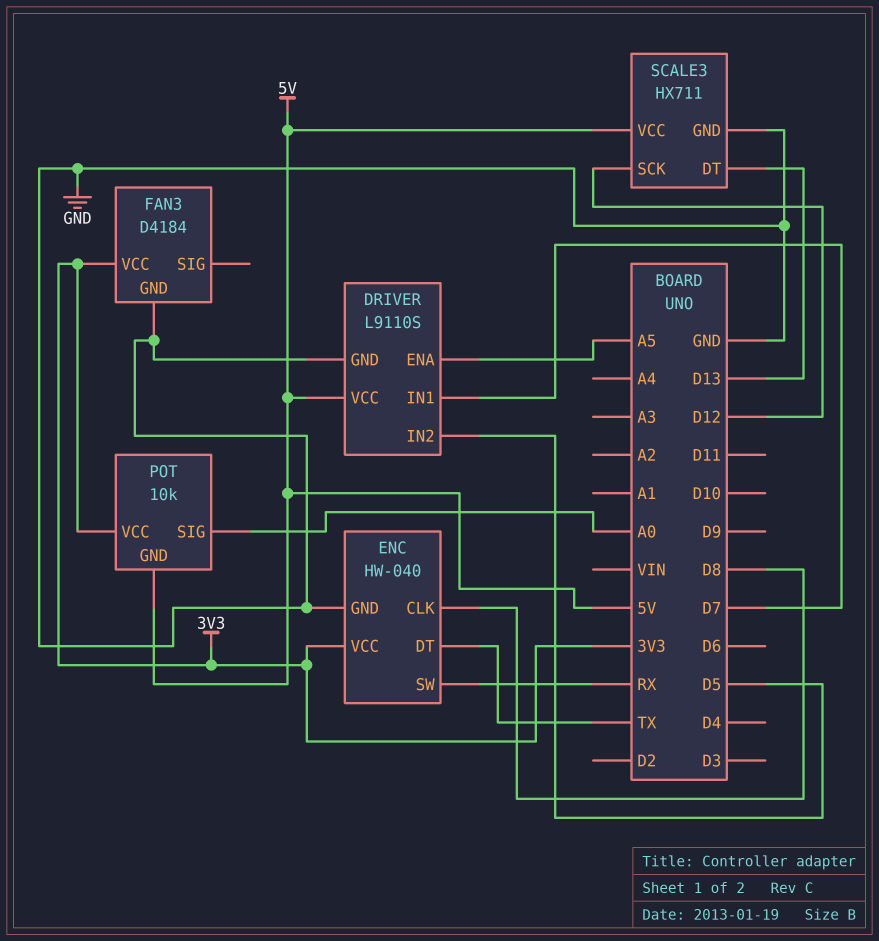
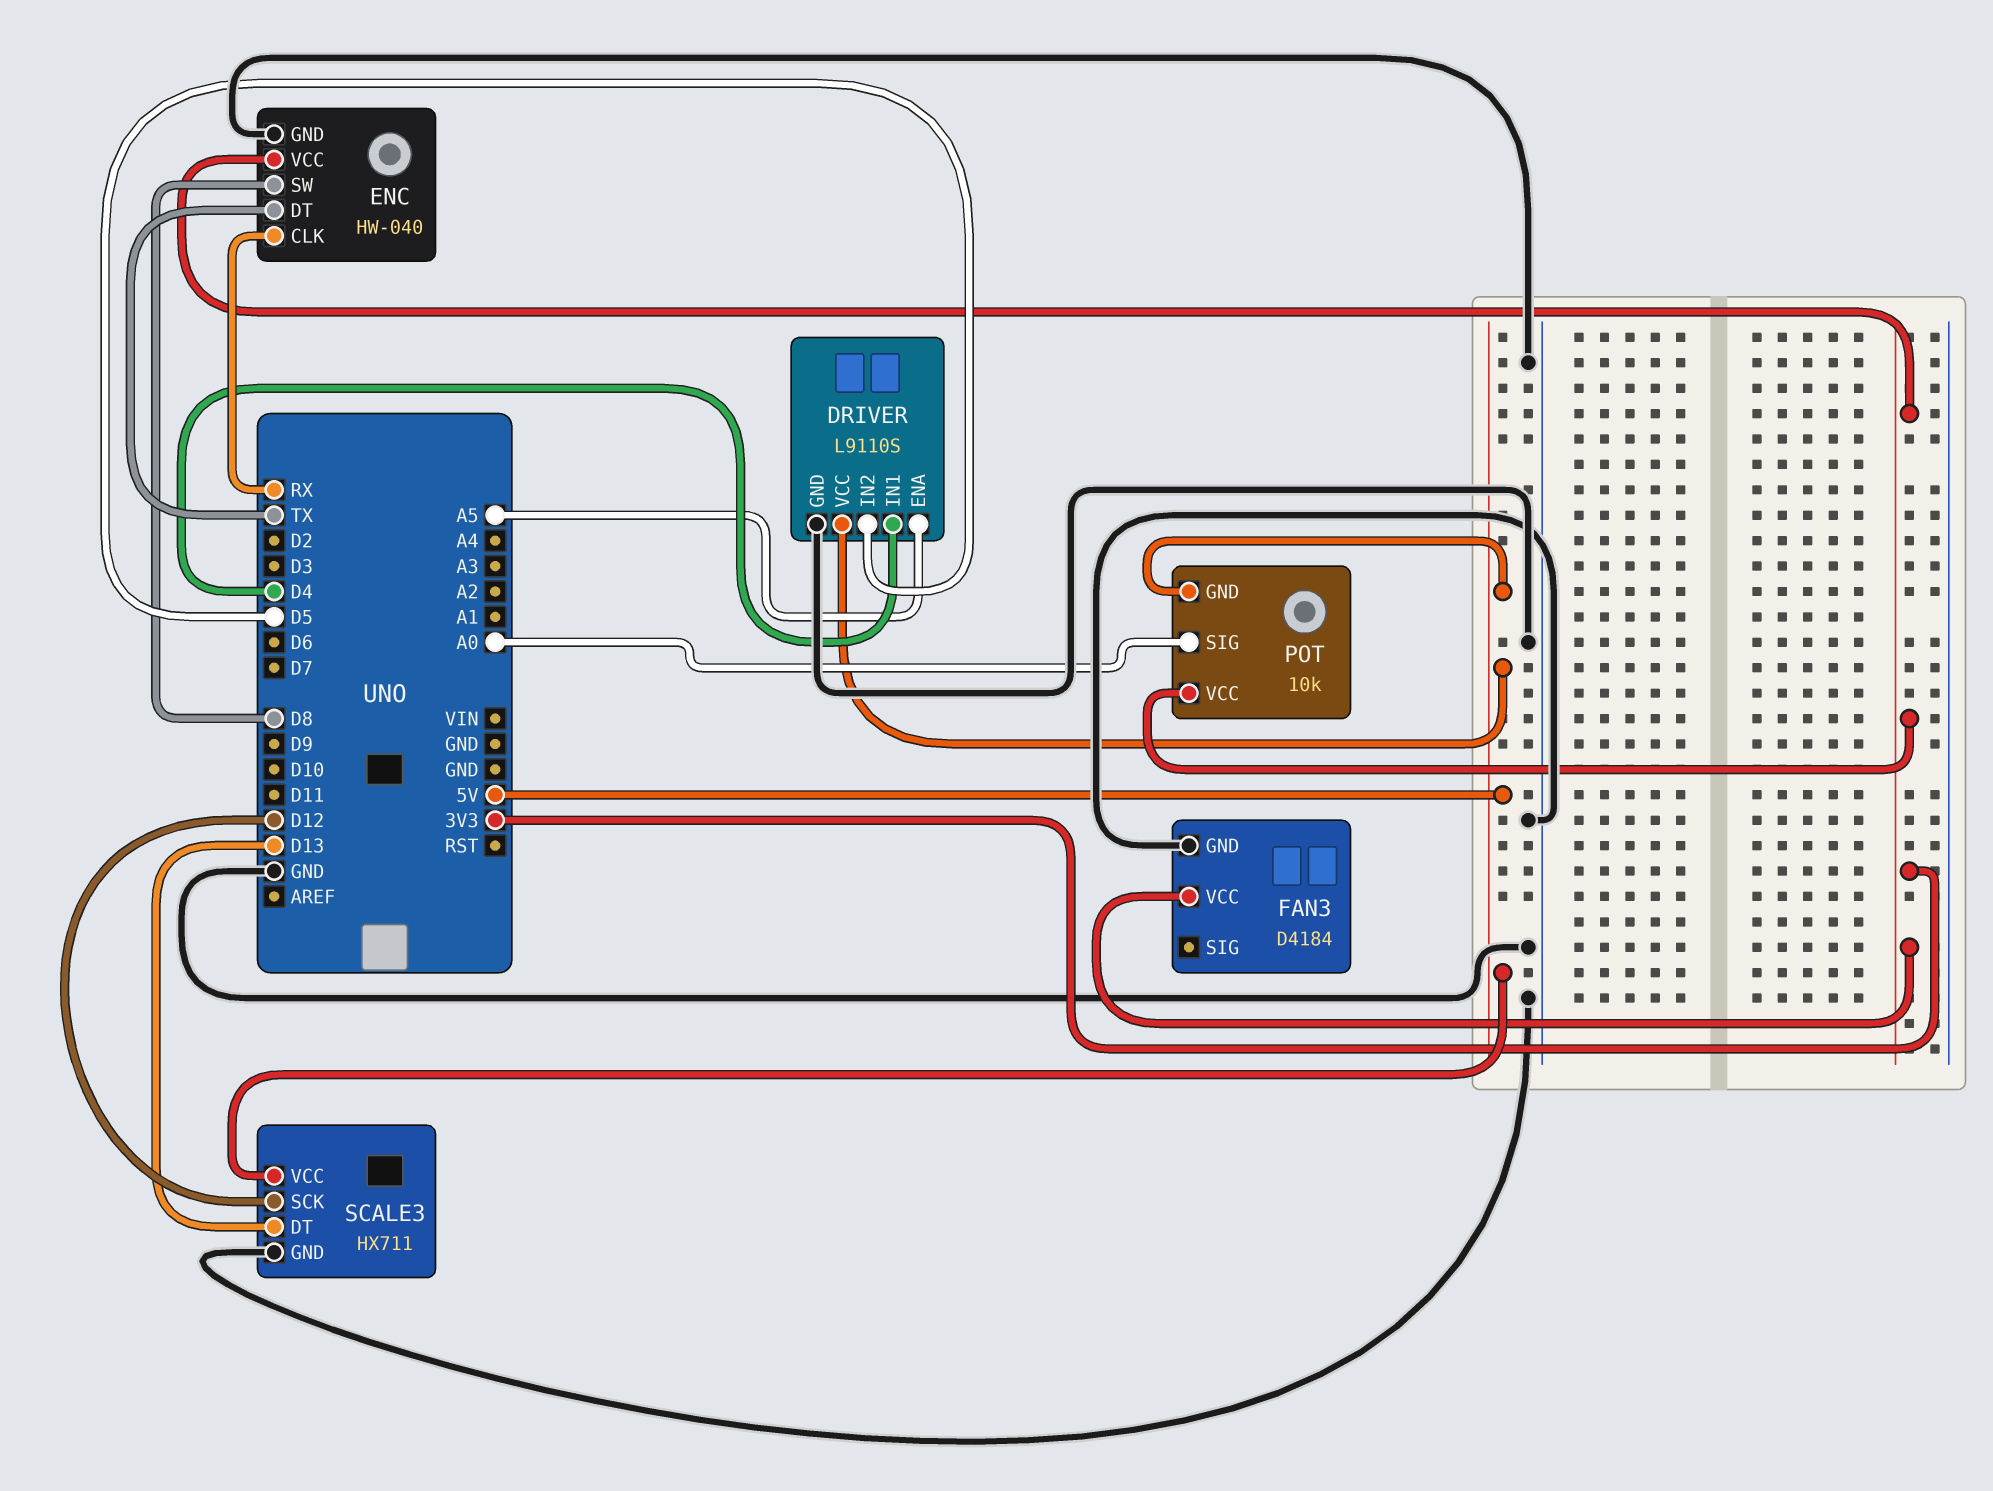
DRIVER pin IN1: D7 -> D4
ENC pin CLK: D8 -> RX
ENC pin SW: RX -> D8

